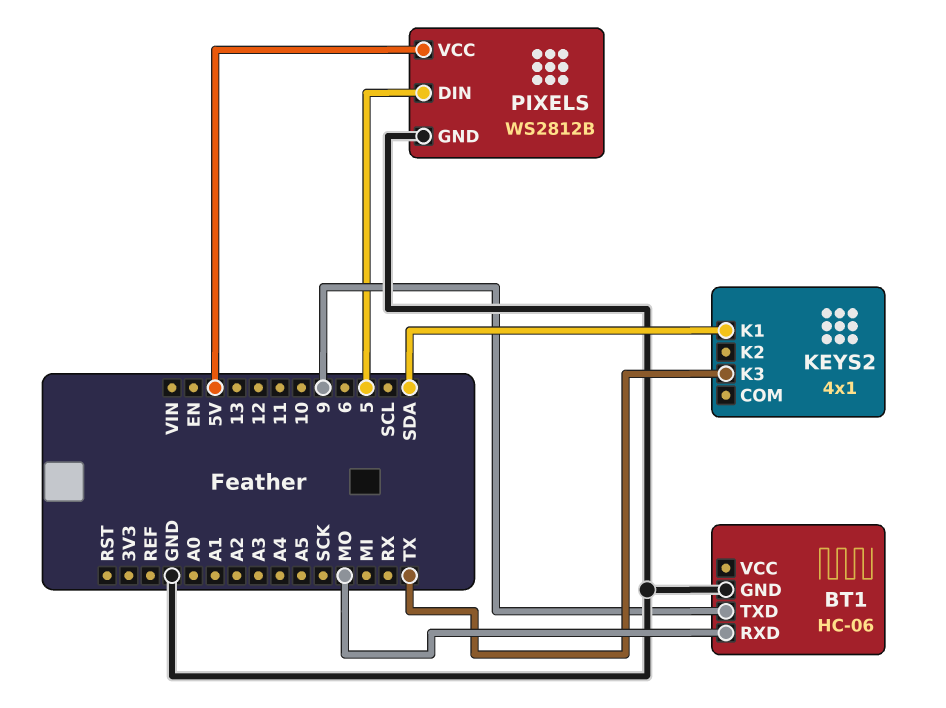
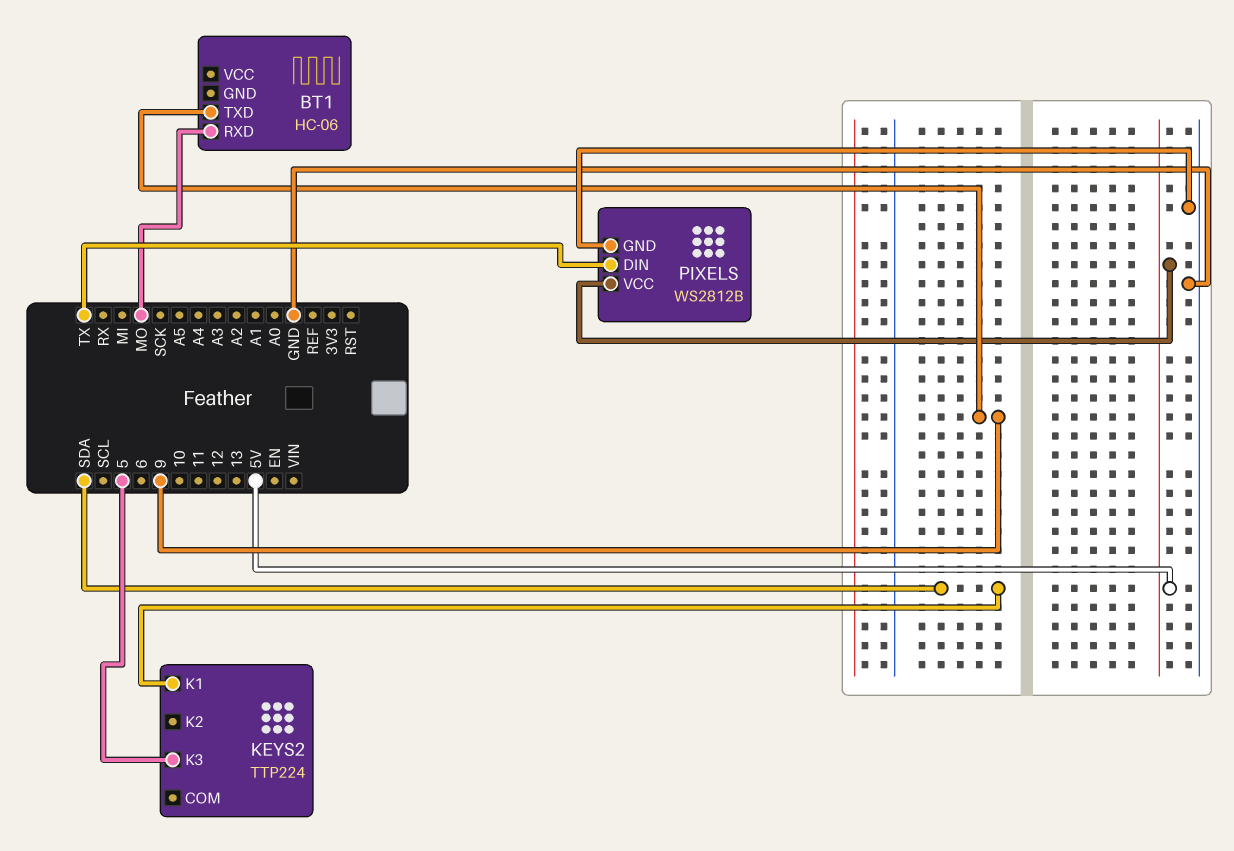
BT1 pin GND: GND -> none
KEYS2: 4x1 -> TTP224
KEYS2 pin K3: TX -> 5
PIXELS pin DIN: 5 -> TX

